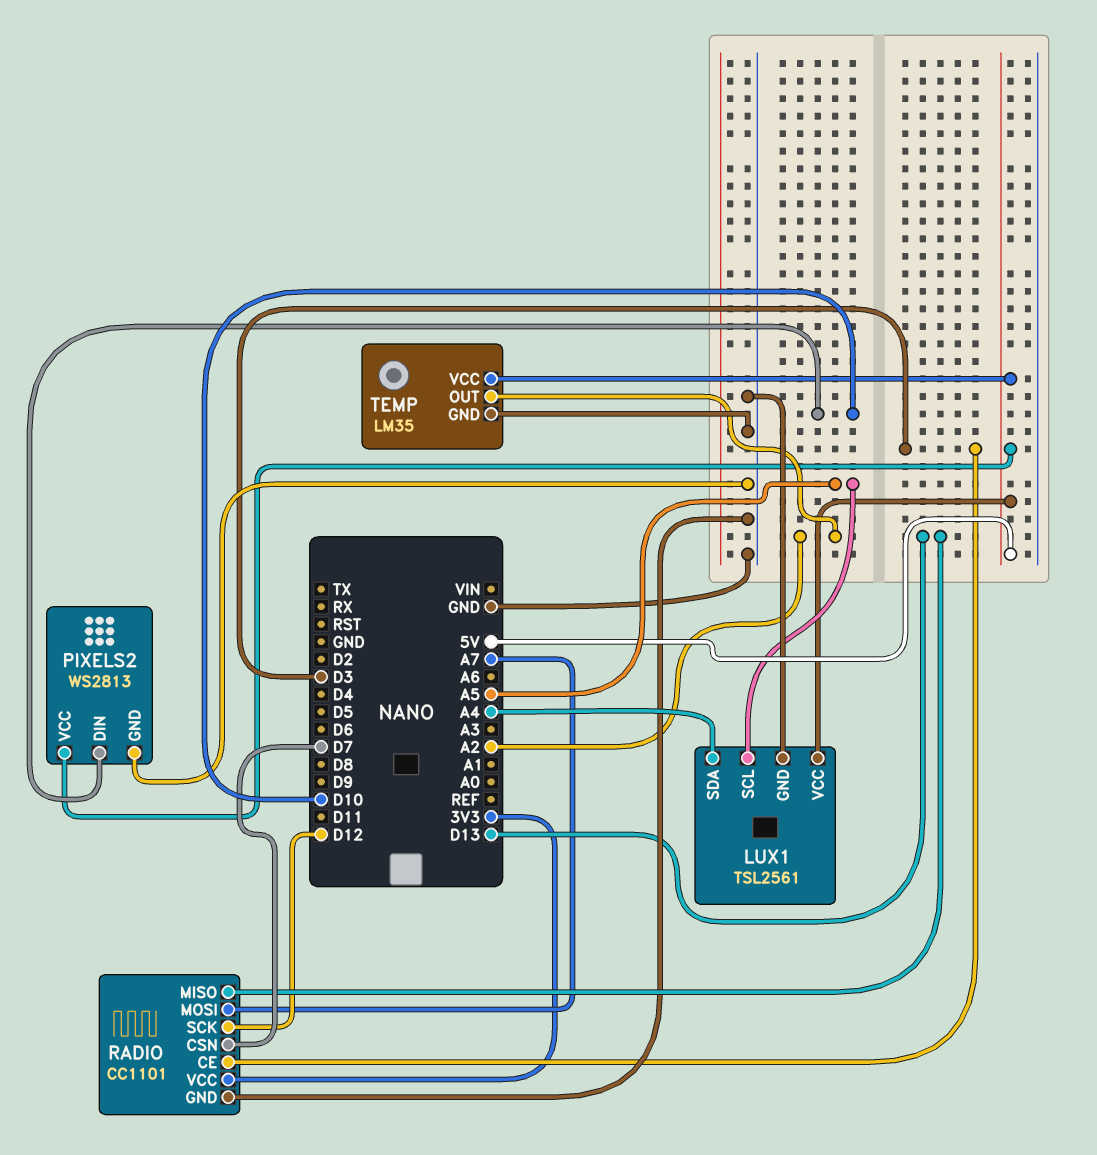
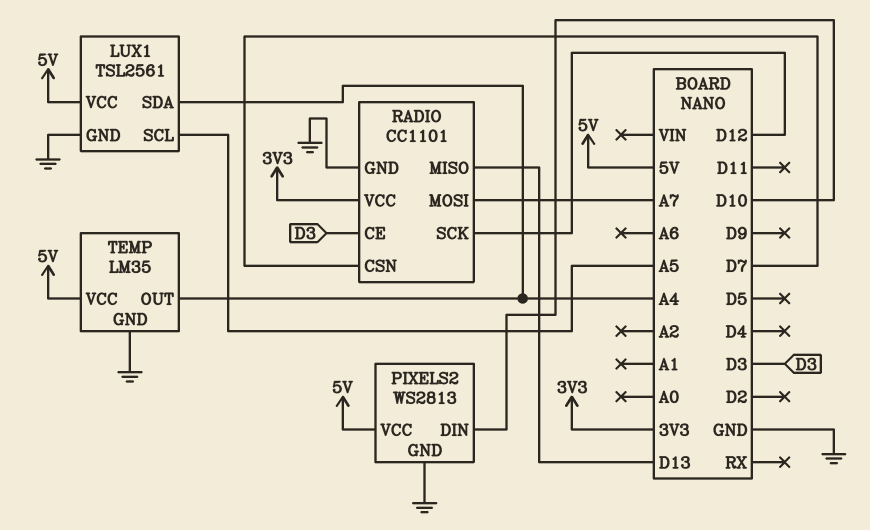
TEMP pin OUT: A2 -> A4

